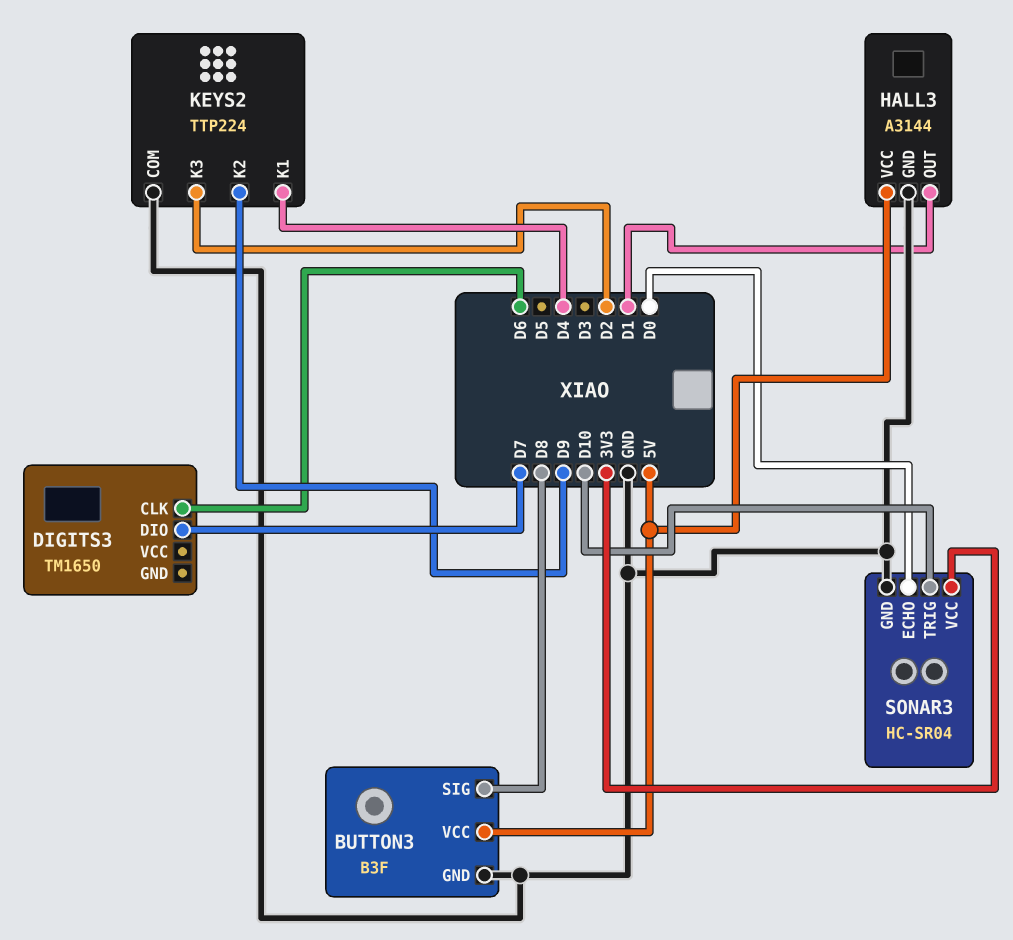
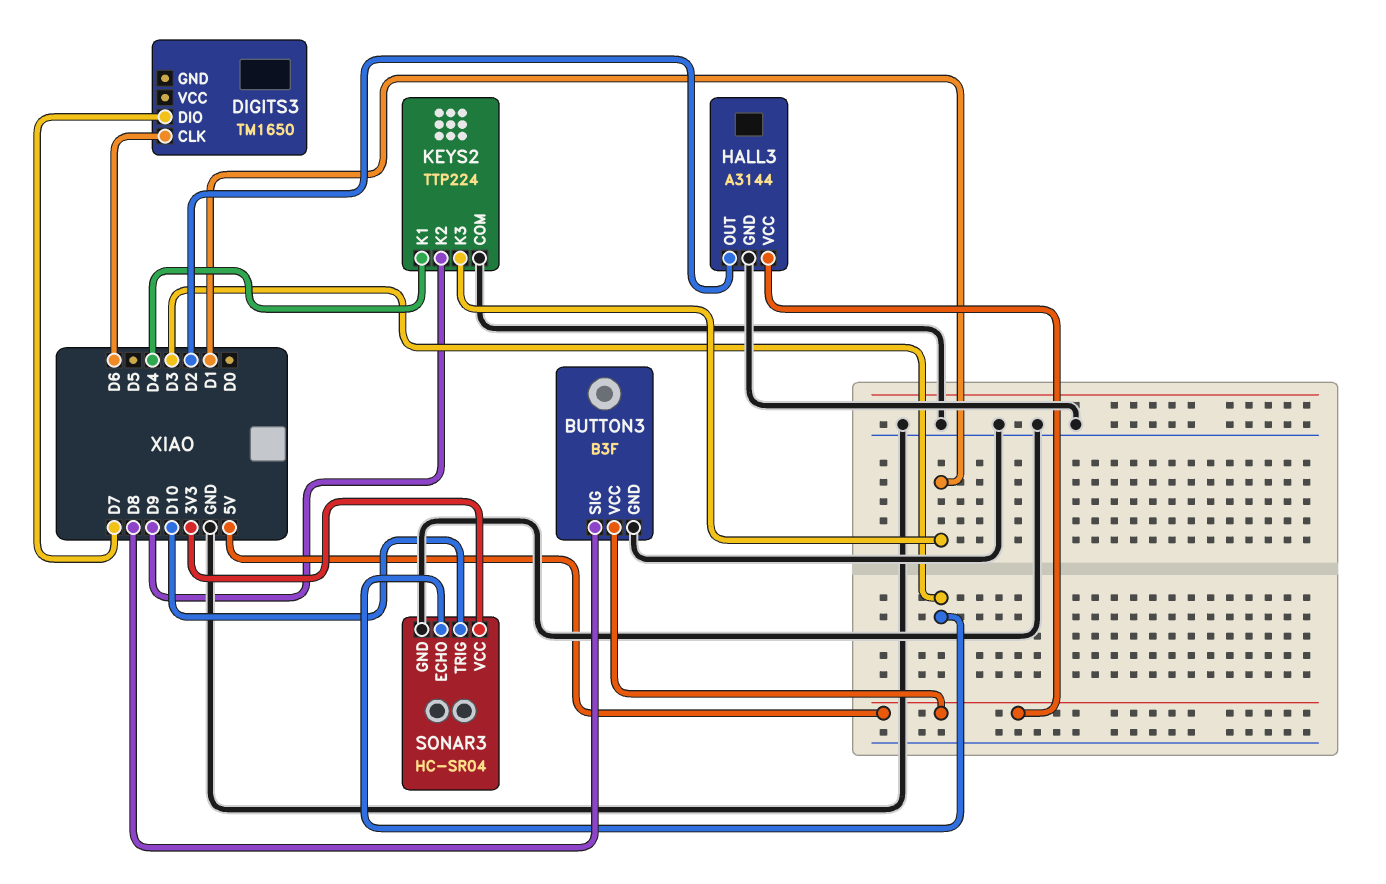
HALL3 pin OUT: D1 -> D2
KEYS2 pin K3: D2 -> D1
SONAR3 pin ECHO: D0 -> D3

